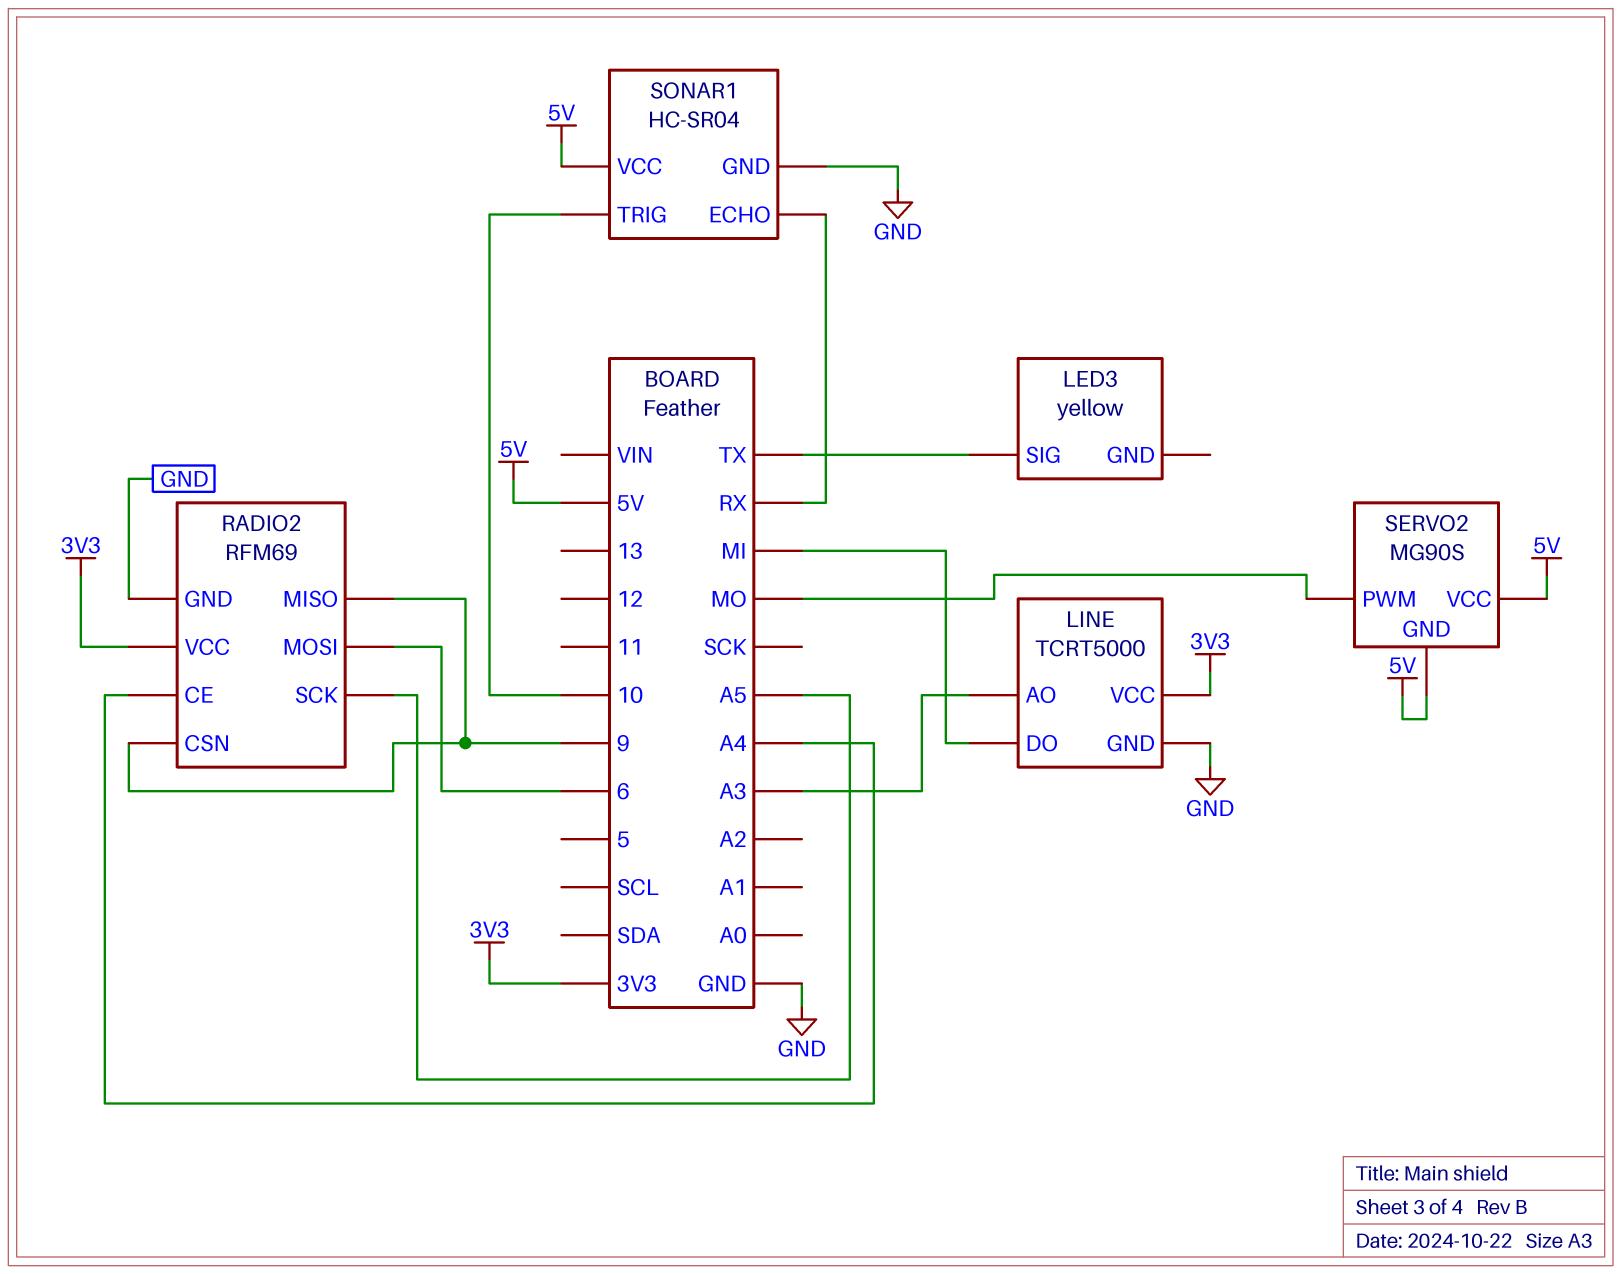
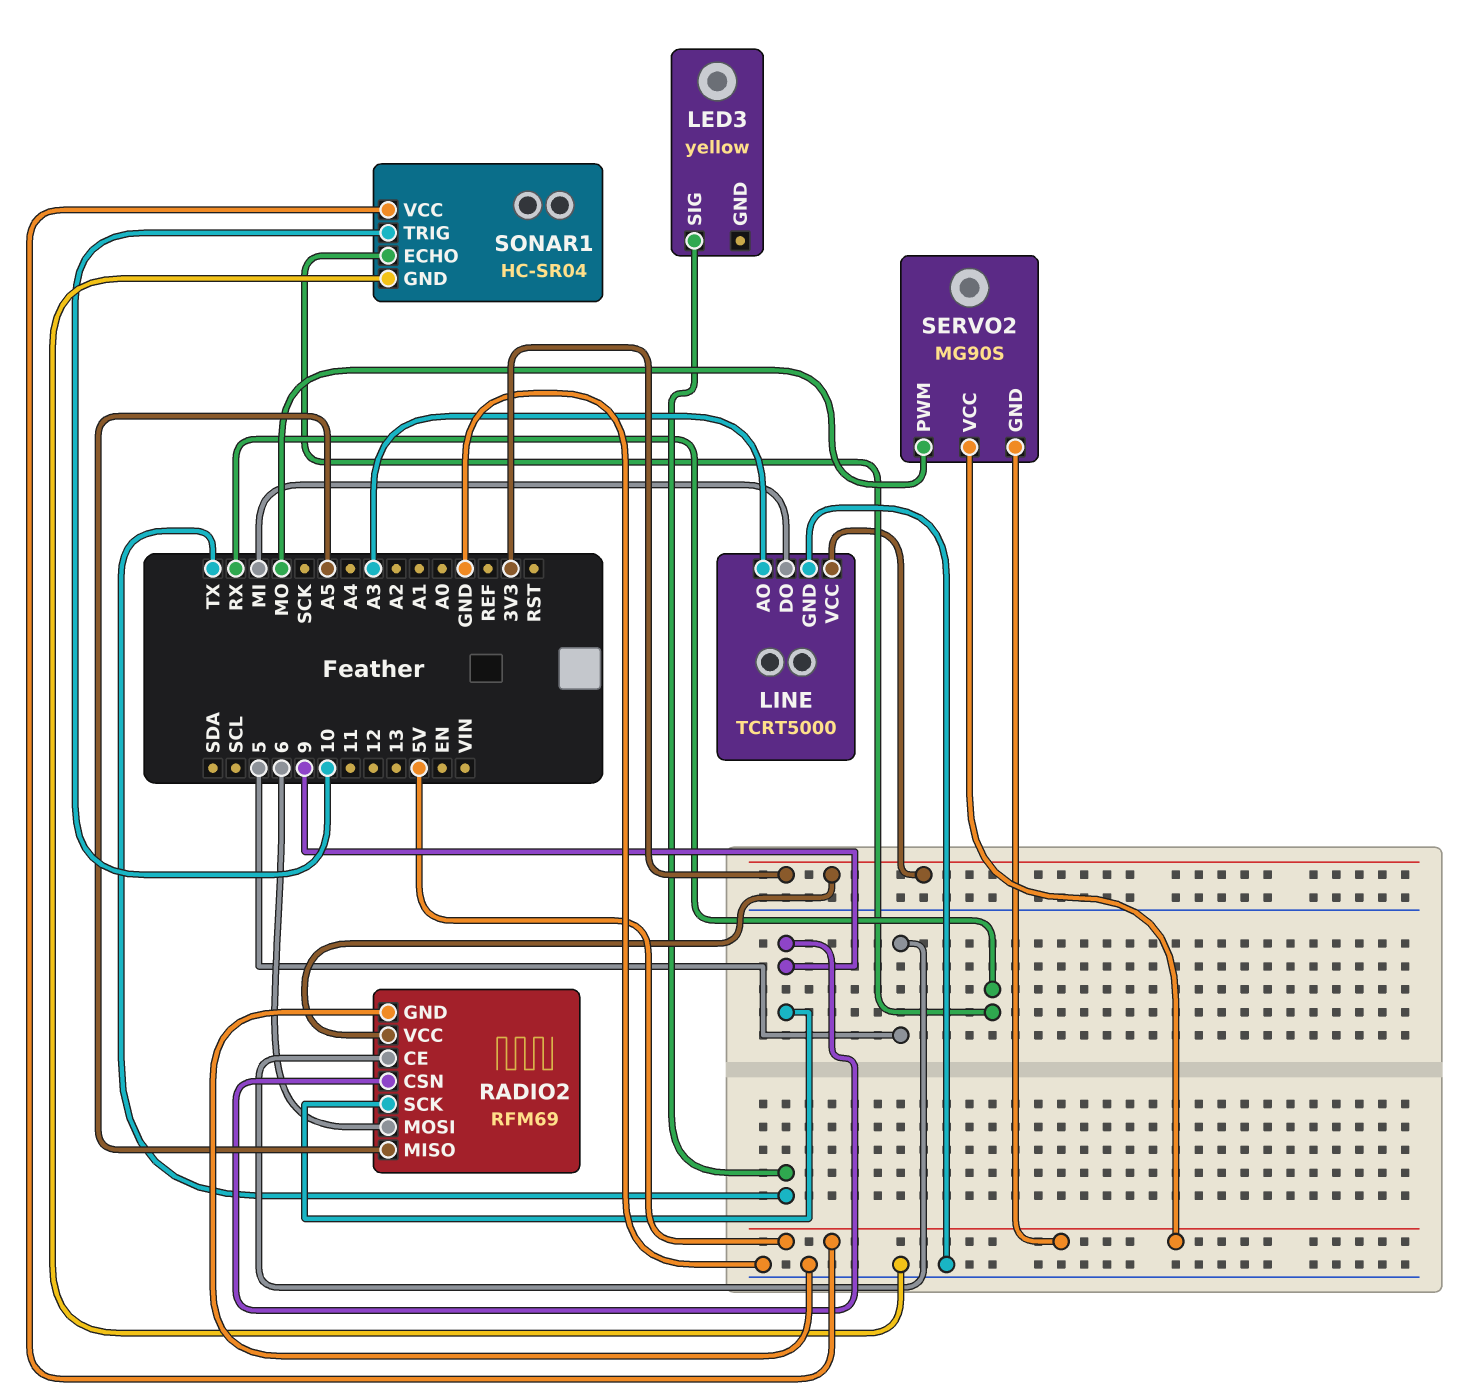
RADIO2 pin CE: A4 -> 5
RADIO2 pin MISO: 9 -> A5
RADIO2 pin SCK: A5 -> 9

